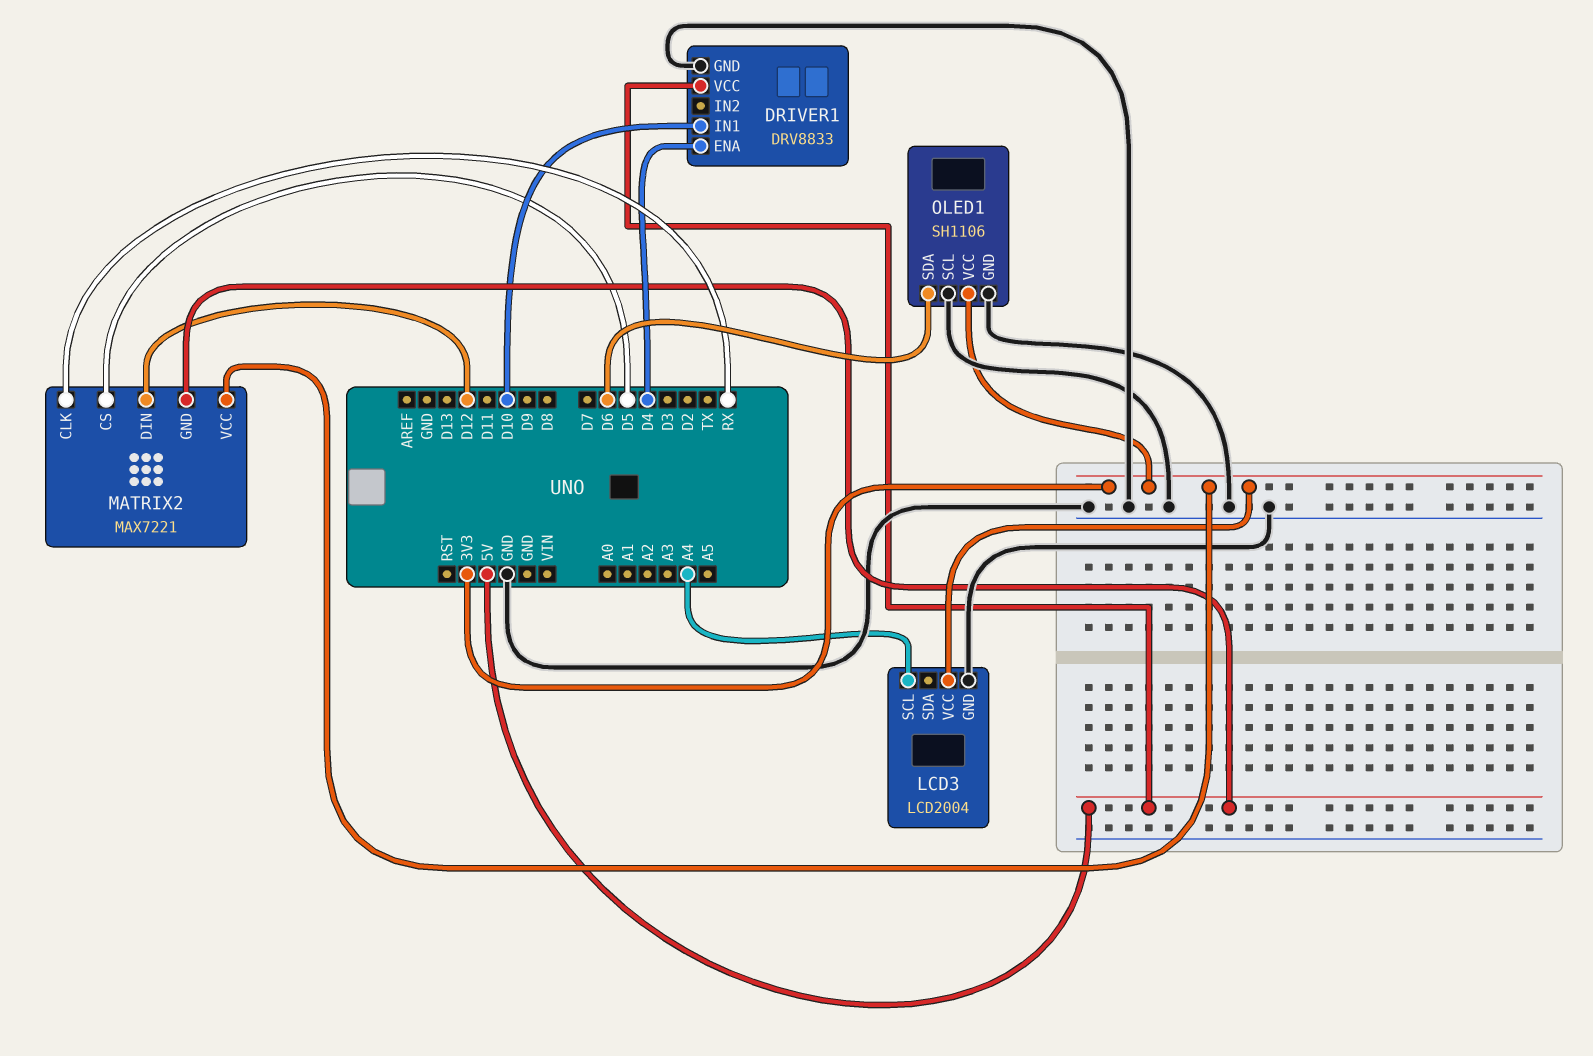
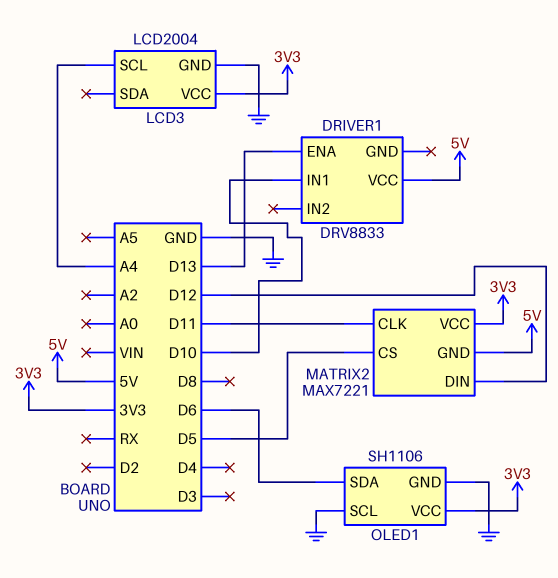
DRIVER1 pin ENA: D4 -> D13
DRIVER1 pin GND: GND -> none
MATRIX2 pin CLK: RX -> D11

